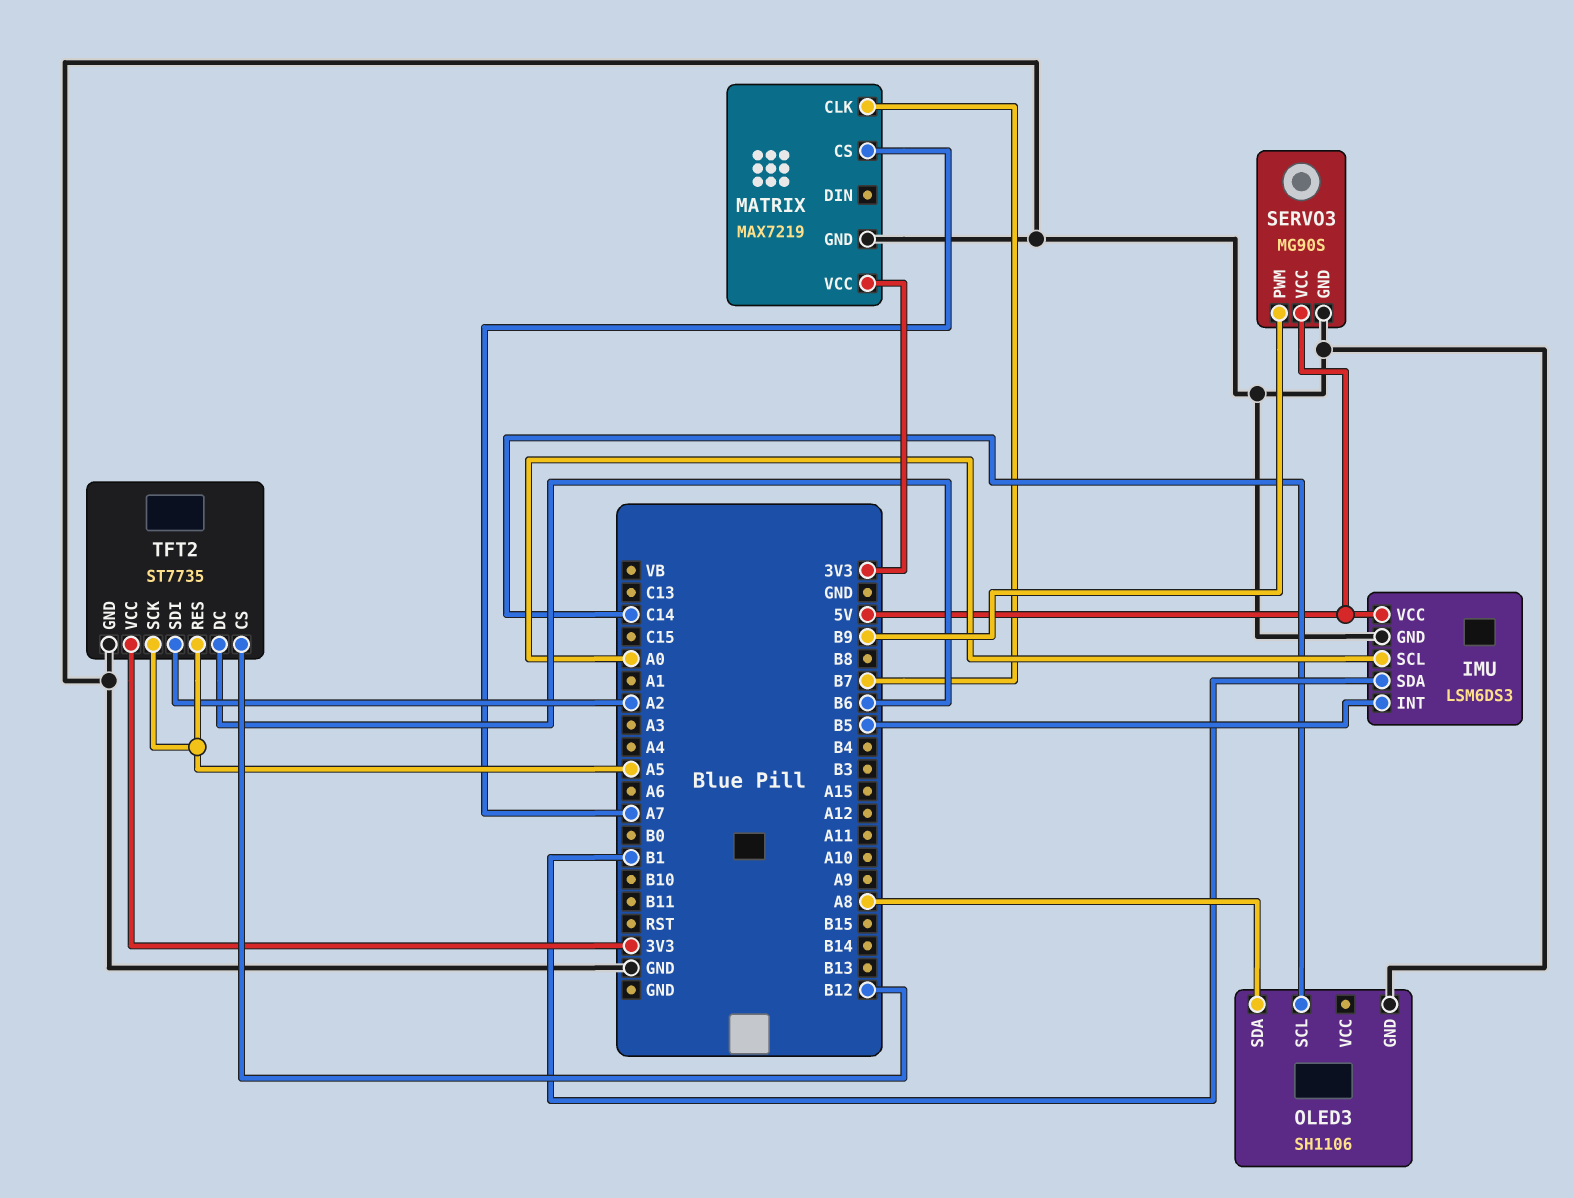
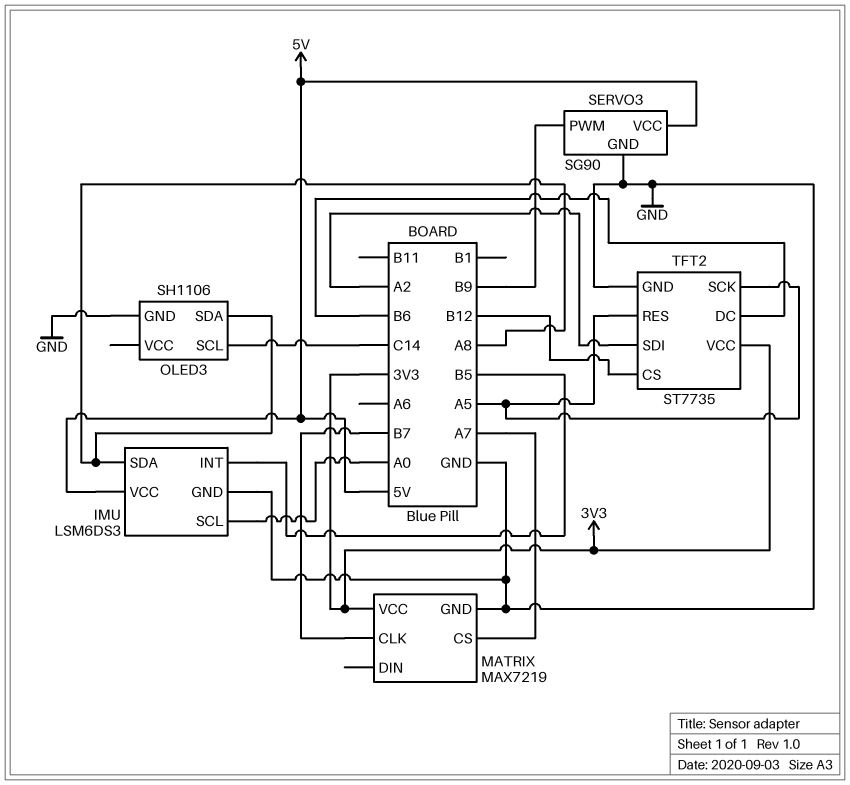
IMU pin SDA: B1 -> A8
SERVO3: MG90S -> SG90

